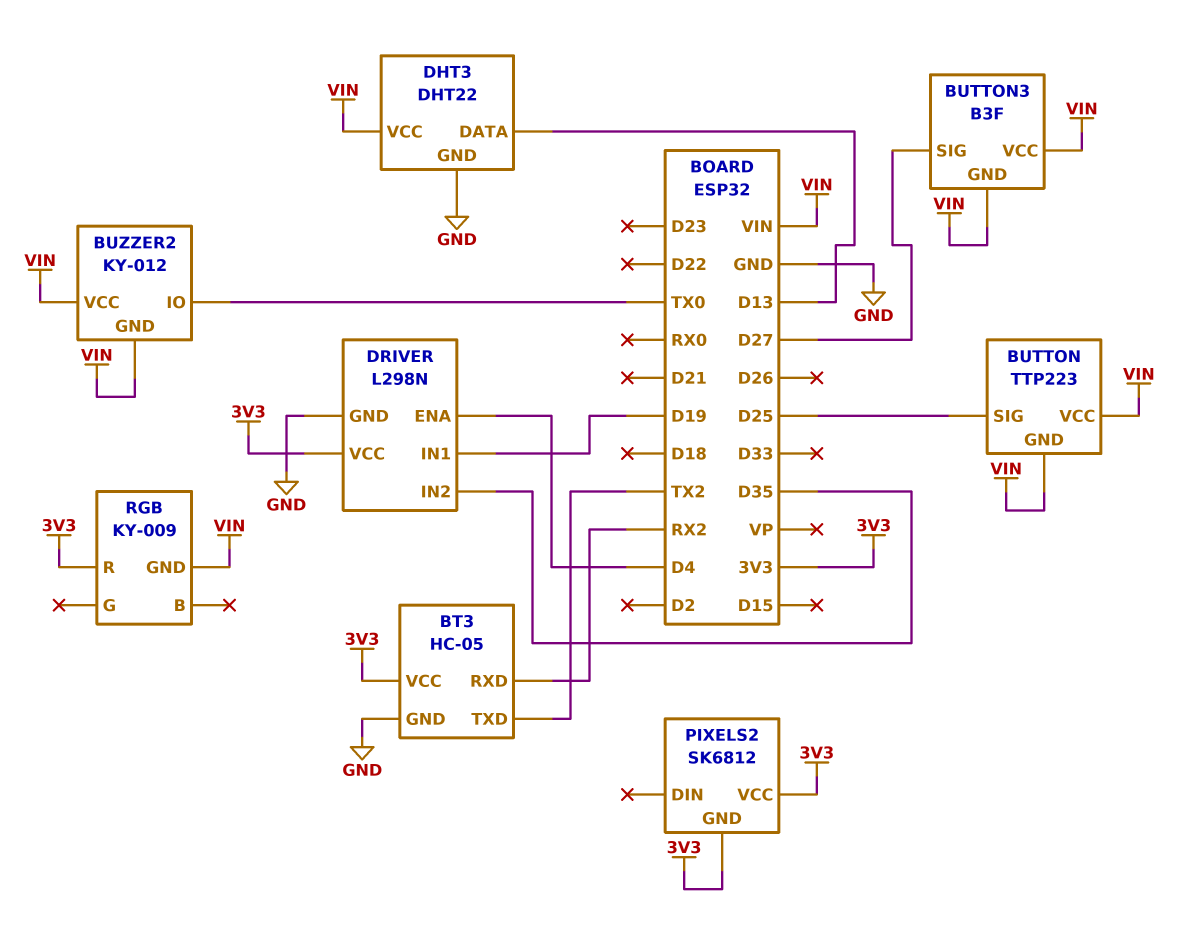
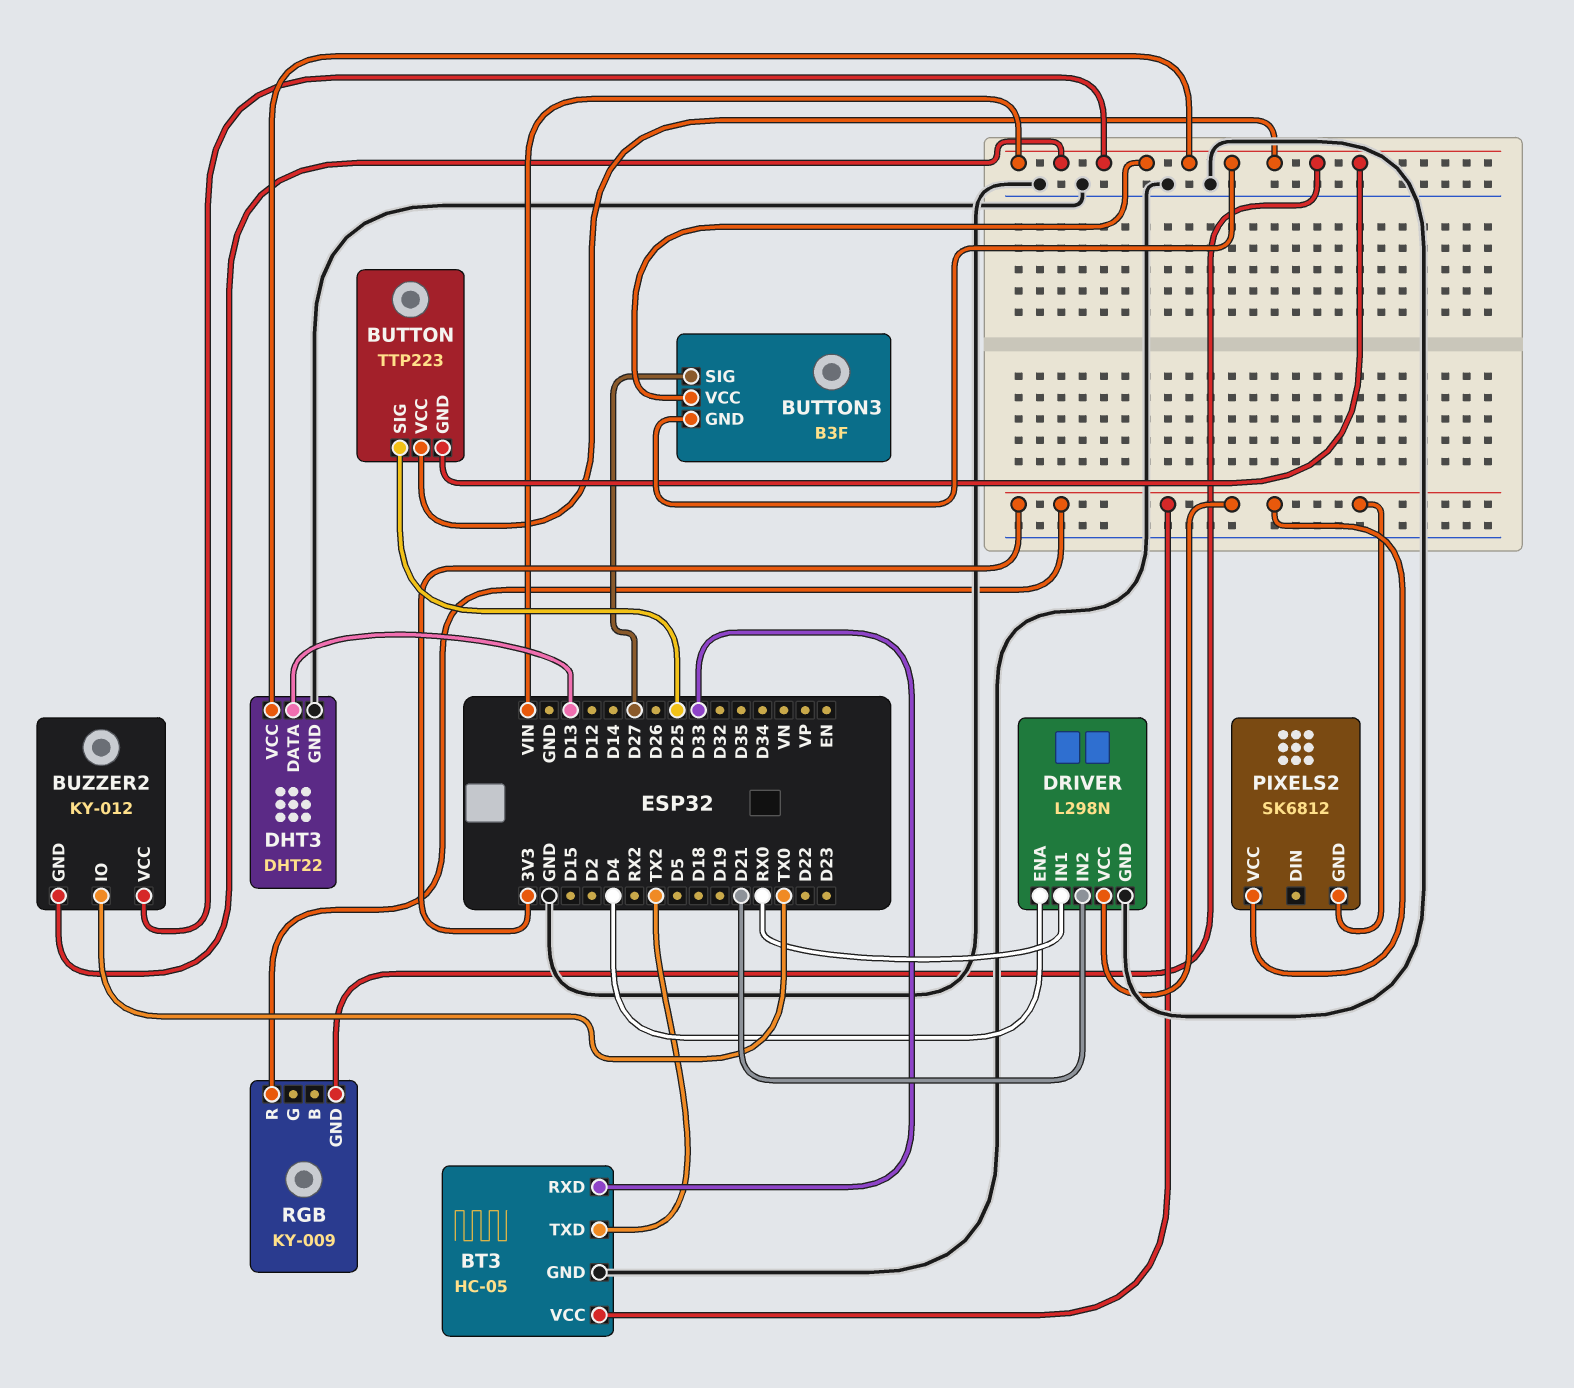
BT3 pin RXD: RX2 -> D33
DRIVER pin IN1: D19 -> RX0
DRIVER pin IN2: D35 -> D21

